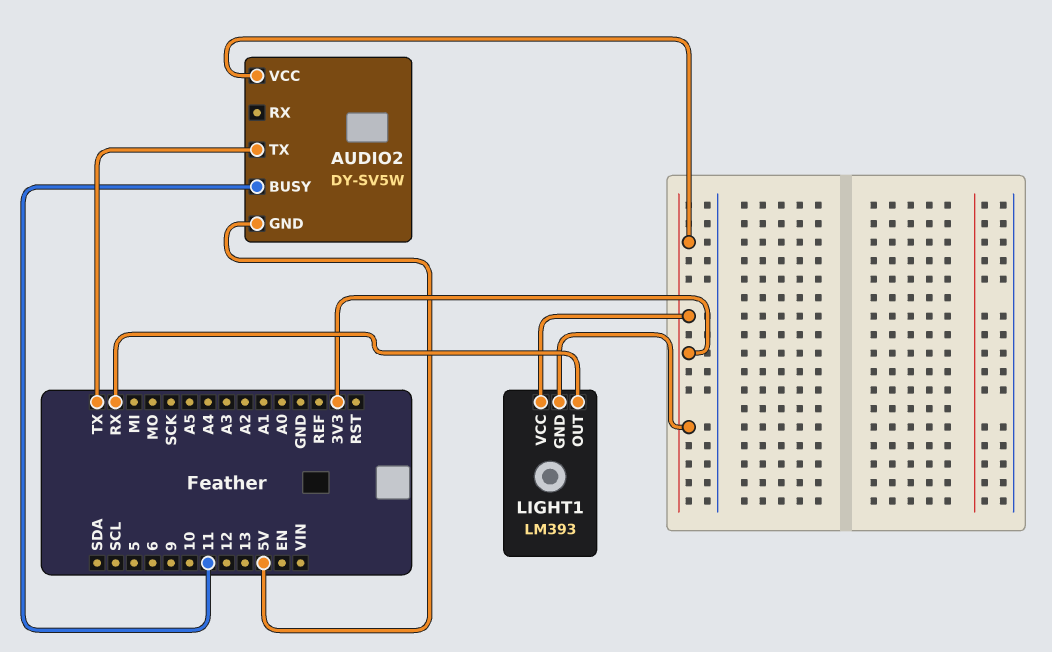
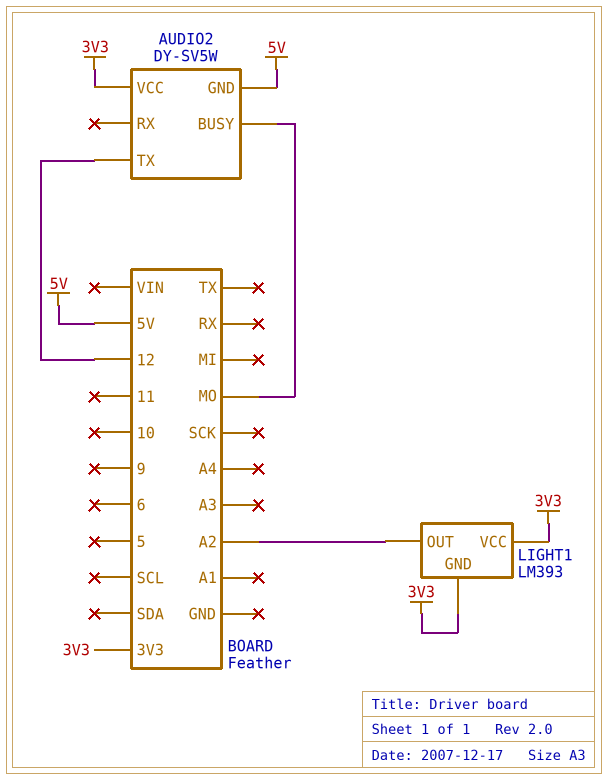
AUDIO2 pin BUSY: 11 -> MO
AUDIO2 pin TX: TX -> 12
LIGHT1 pin OUT: RX -> A2

